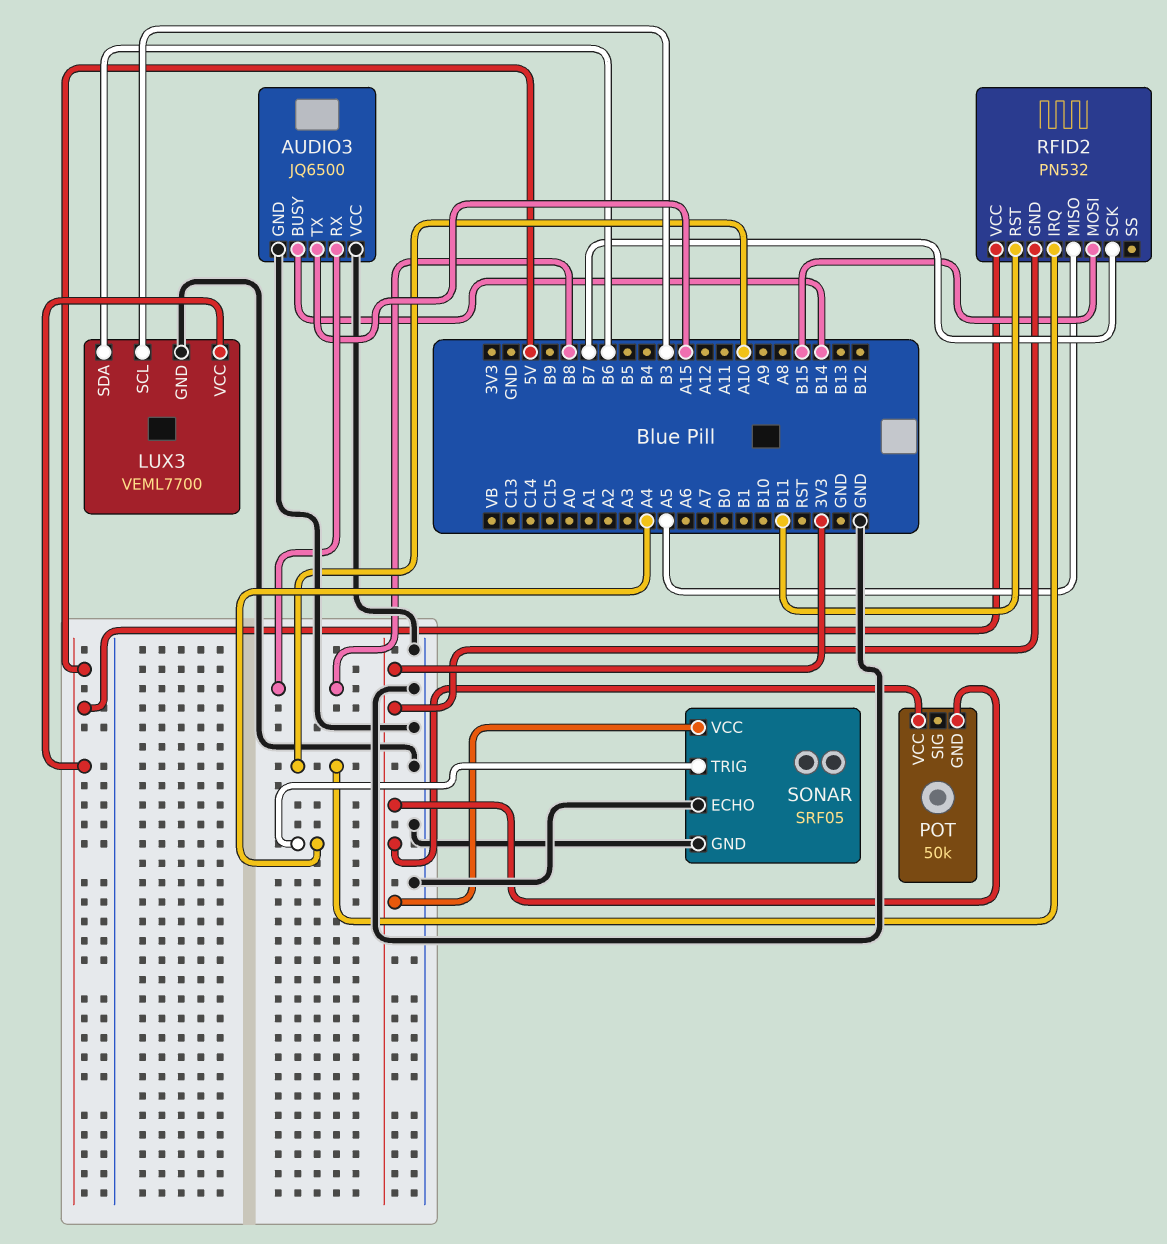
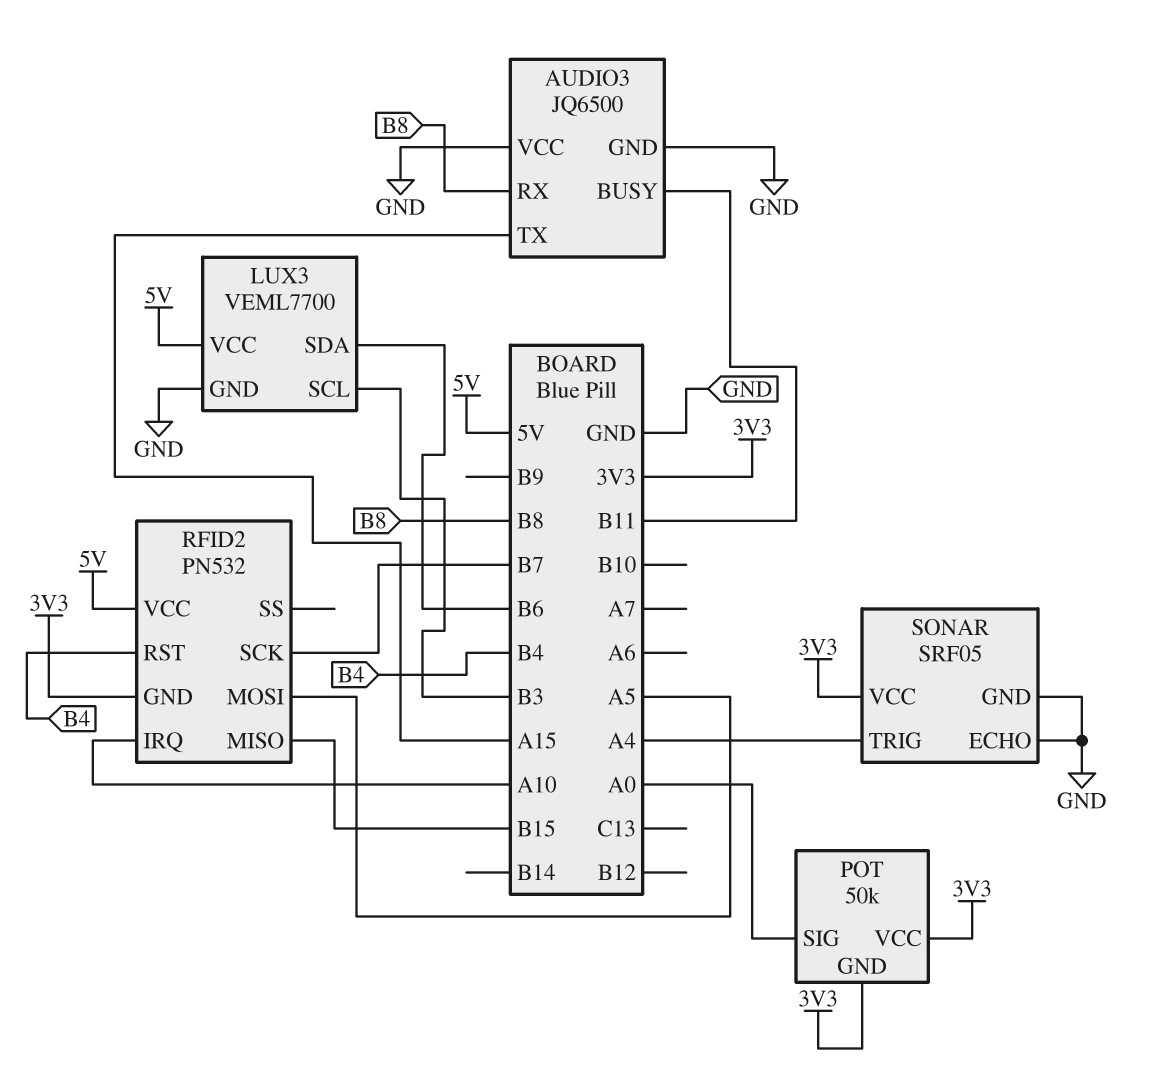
AUDIO3 pin BUSY: B14 -> B11
POT pin SIG: none -> A0
RFID2 pin MISO: A5 -> B15
RFID2 pin MOSI: B15 -> A5
RFID2 pin RST: B11 -> B4

